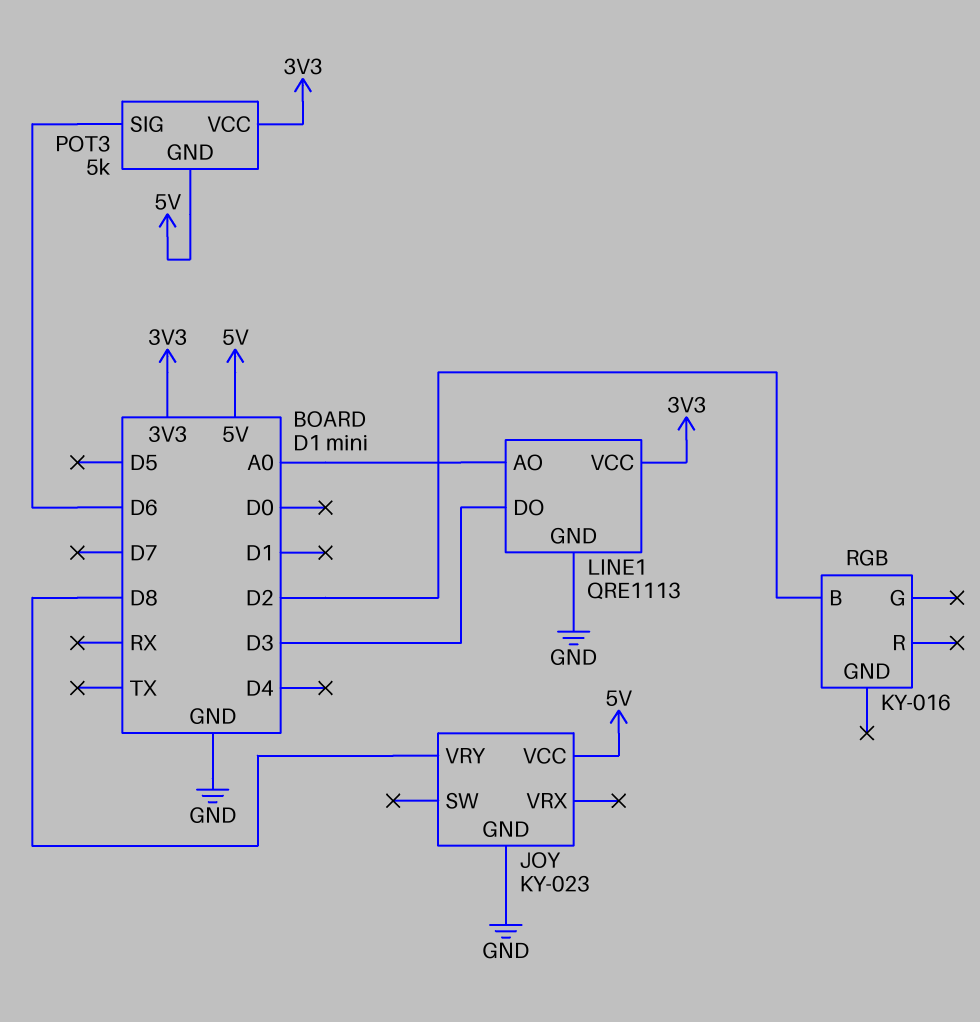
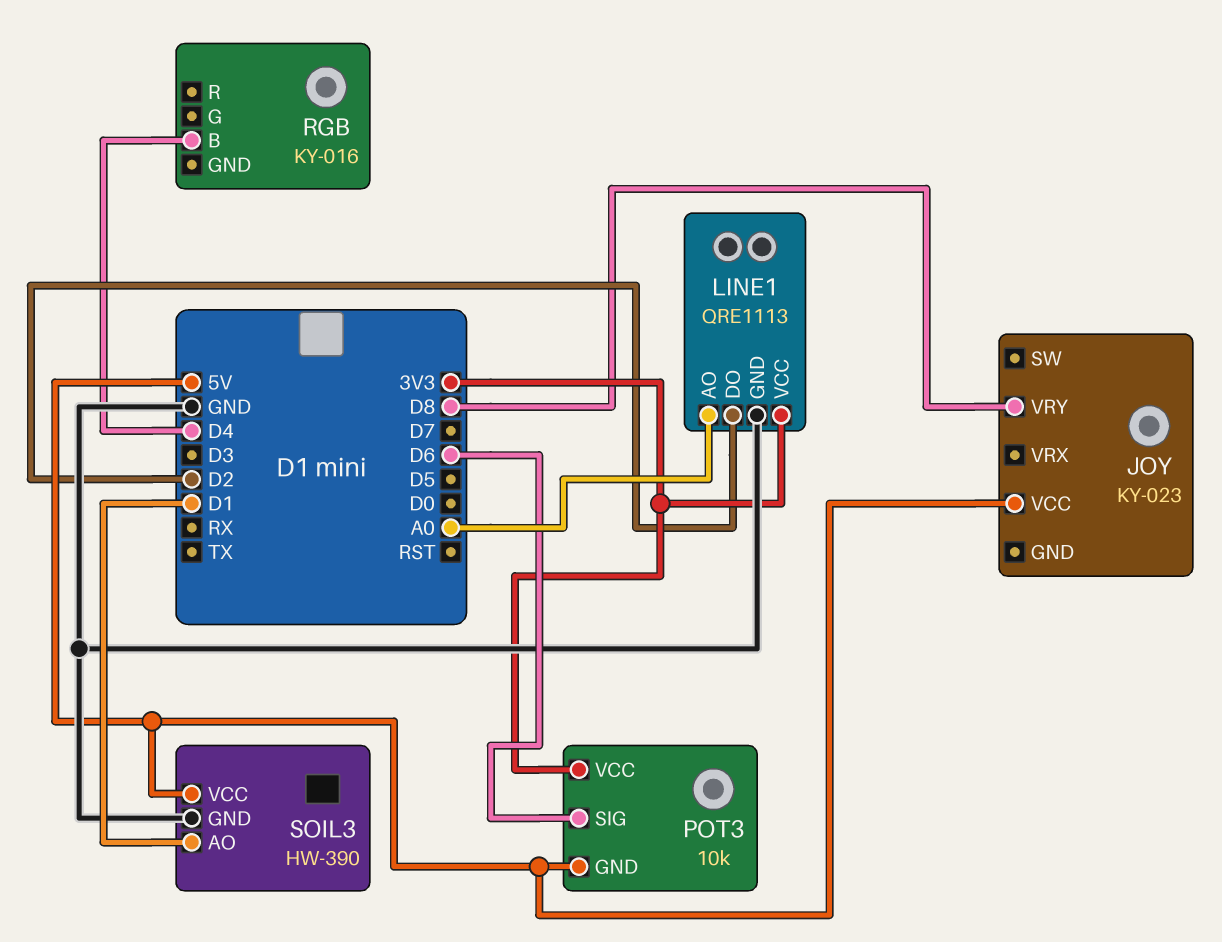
JOY pin GND: GND -> none
LINE1 pin DO: D3 -> D2
POT3: 5k -> 10k
RGB pin B: D2 -> D4
SOIL3: none -> HW-390
SOIL3 pin AO: none -> D1
SOIL3 pin GND: none -> GND
SOIL3 pin VCC: none -> 5V

